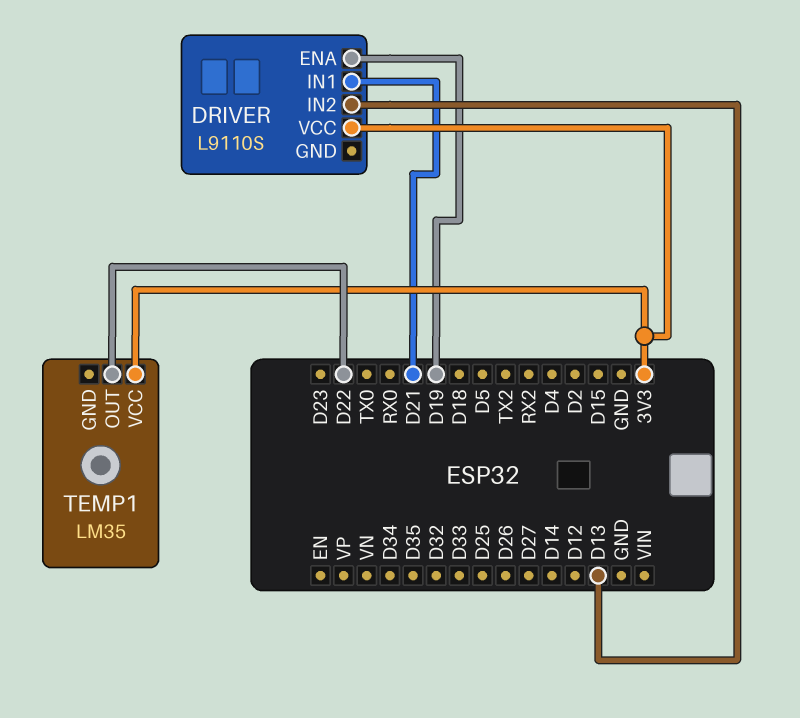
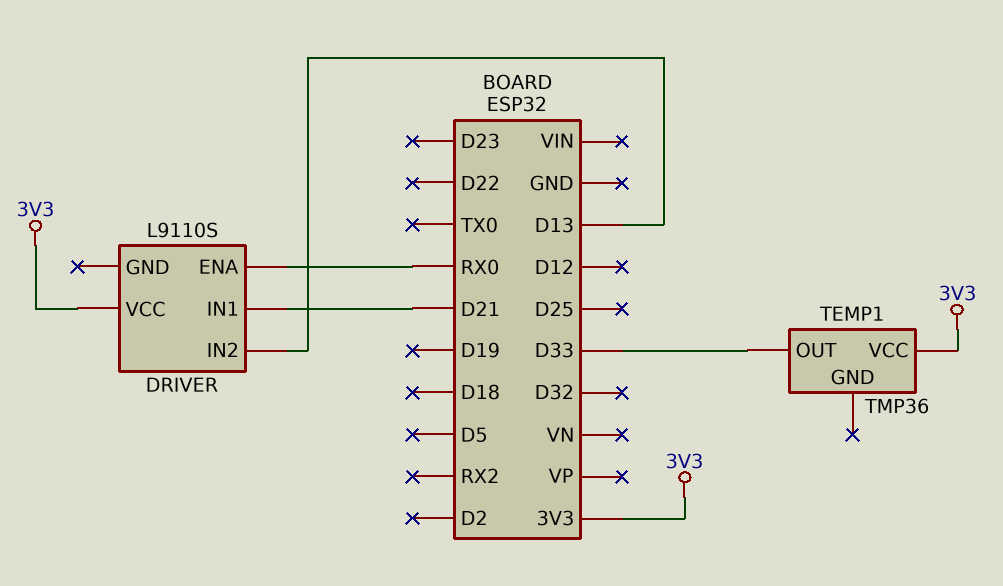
DRIVER pin ENA: D19 -> RX0
TEMP1: LM35 -> TMP36
TEMP1 pin OUT: D22 -> D33

